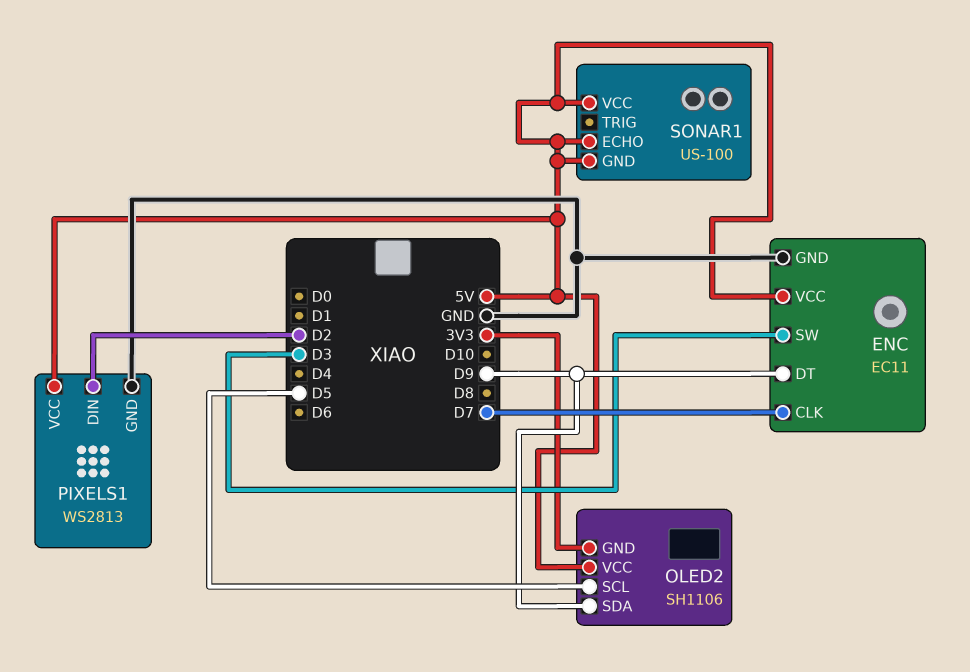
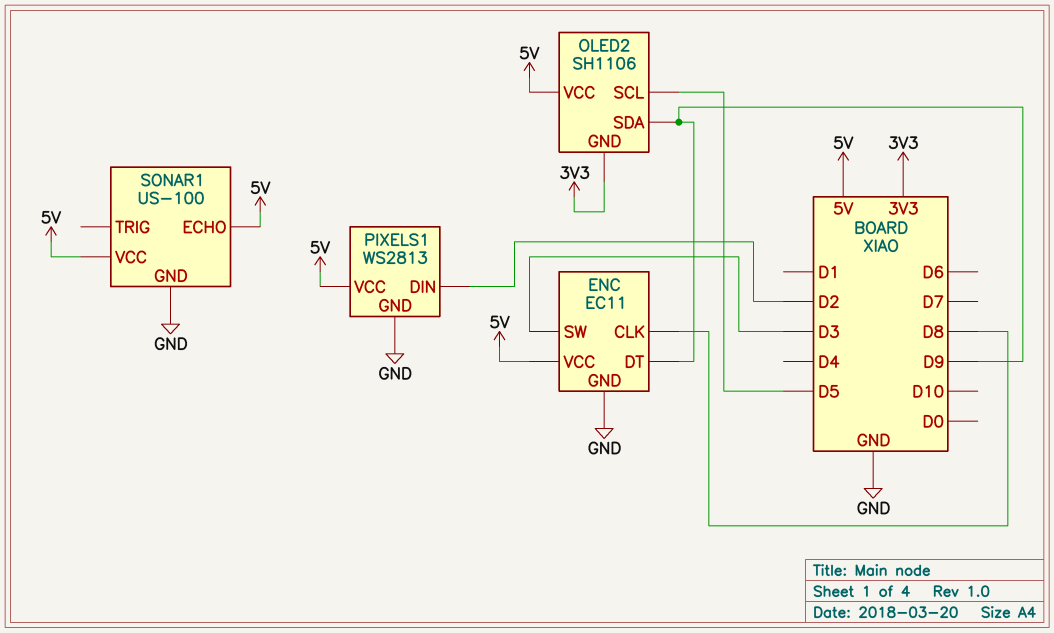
ENC pin CLK: D7 -> D8
SONAR1 pin GND: 5V -> GND

